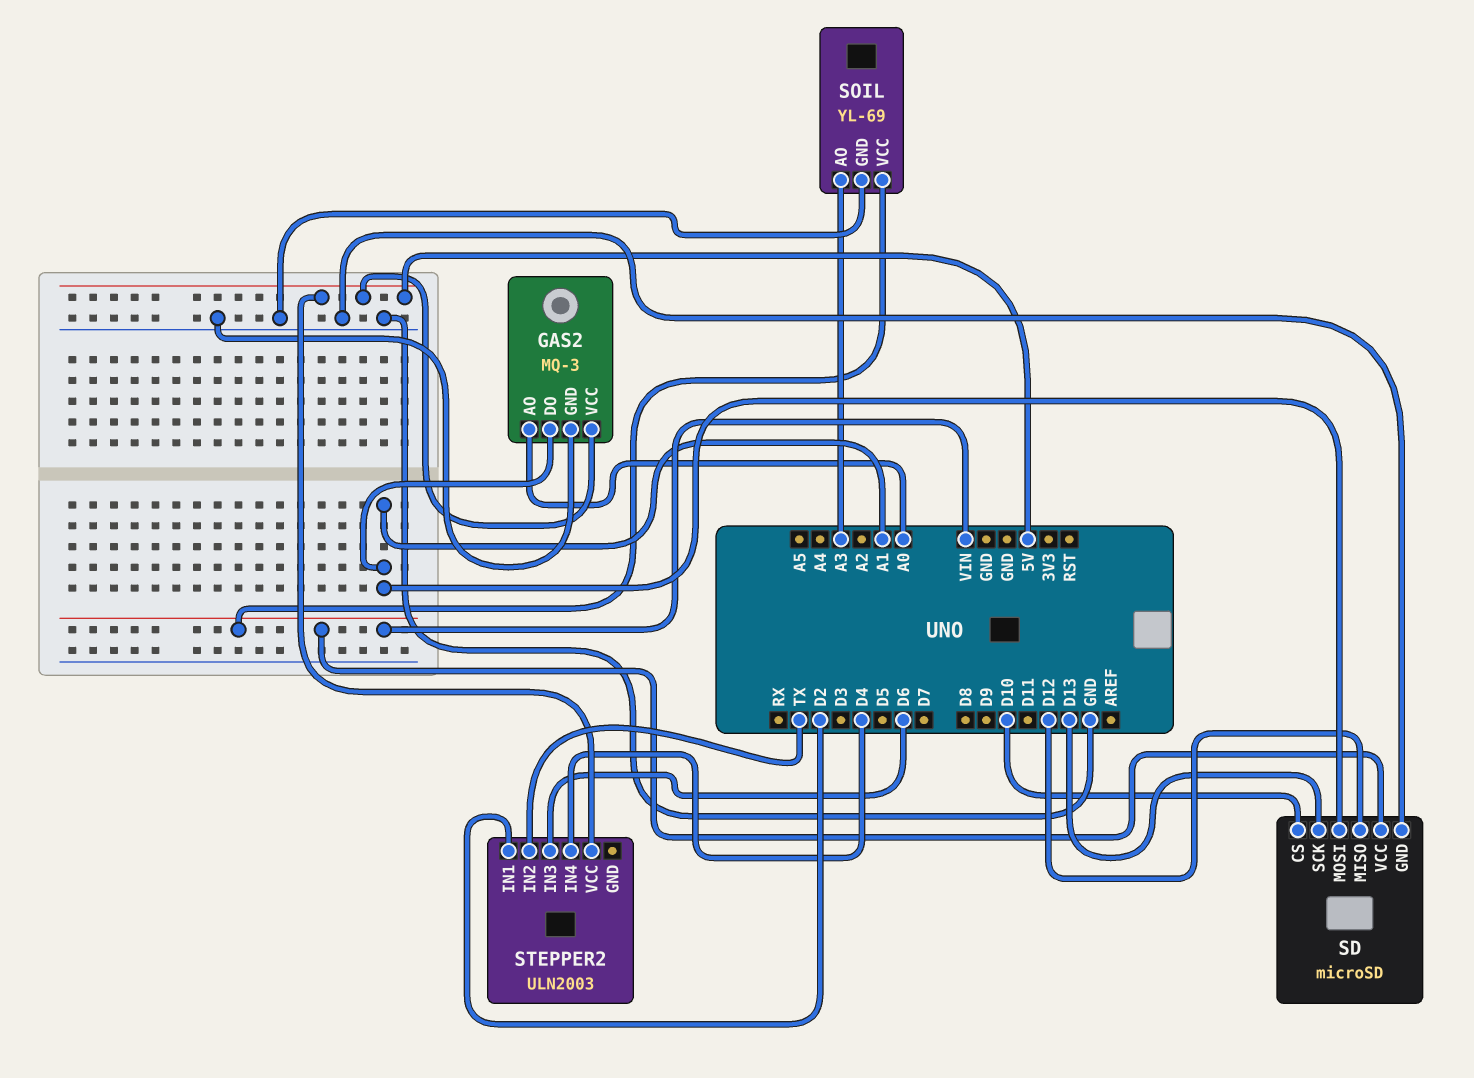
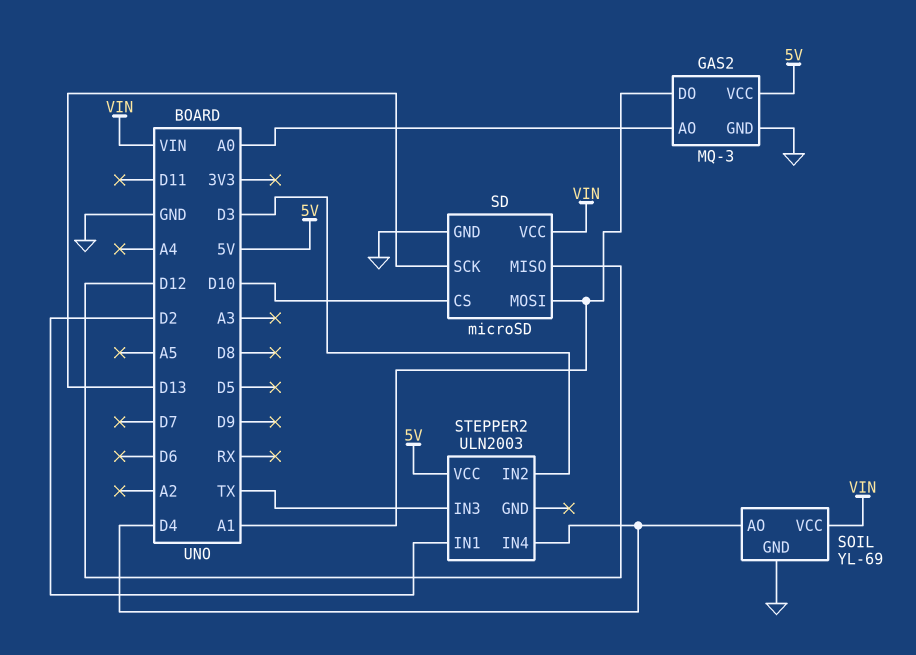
SOIL pin AO: A3 -> D4
STEPPER2 pin IN2: TX -> D3
STEPPER2 pin IN3: D6 -> TX

